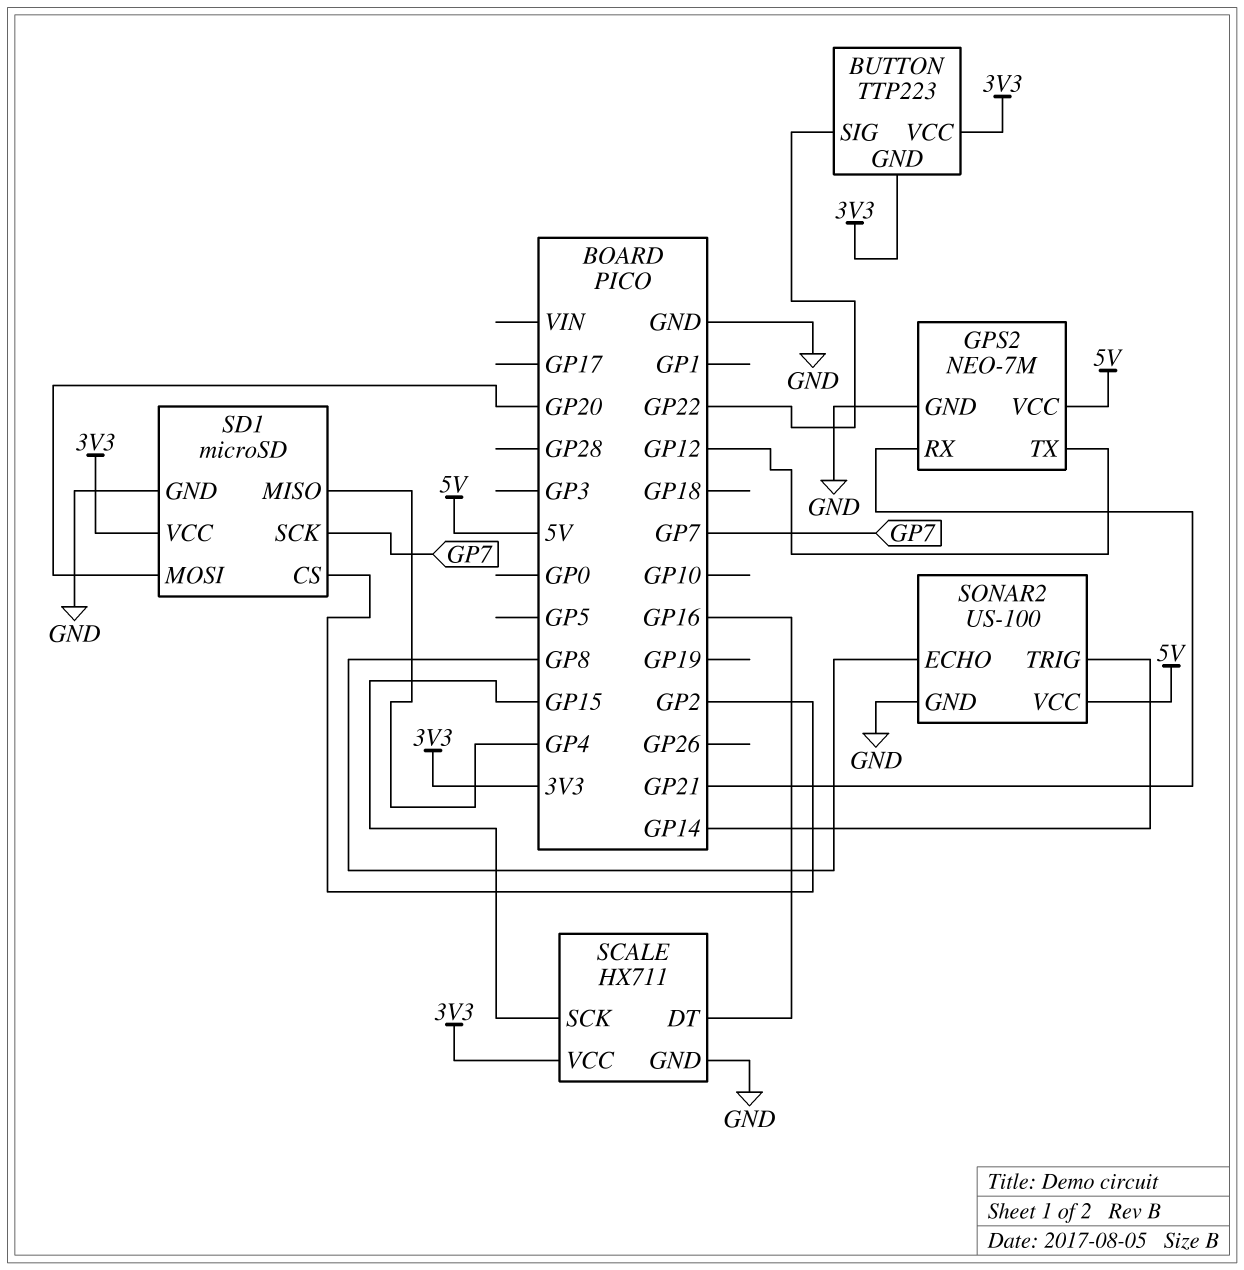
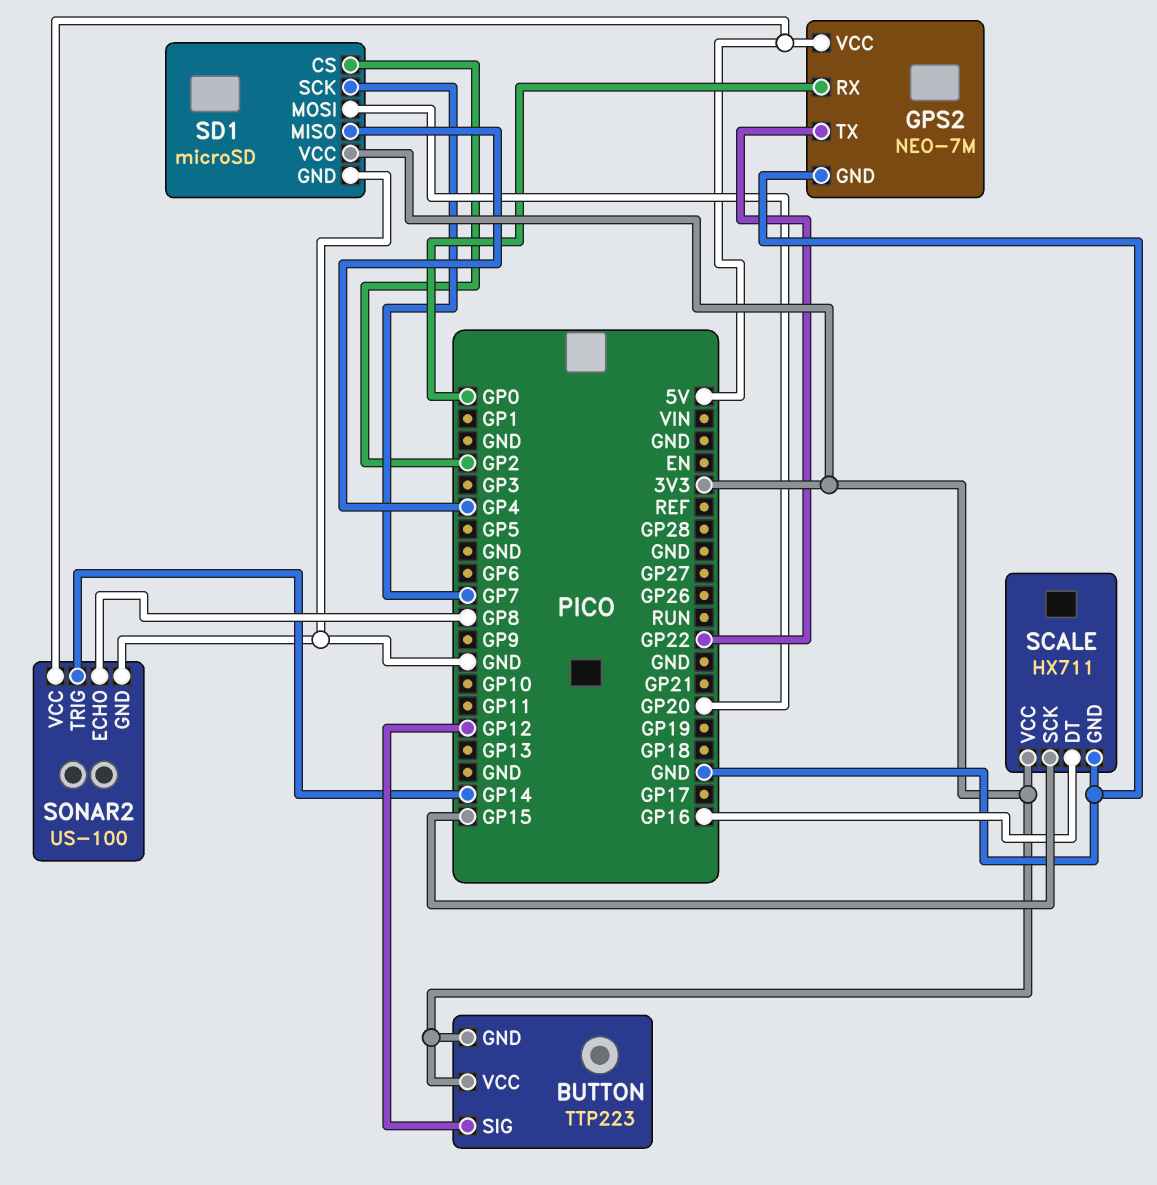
BUTTON pin SIG: GP22 -> GP12
GPS2 pin RX: GP21 -> GP0
GPS2 pin TX: GP12 -> GP22

